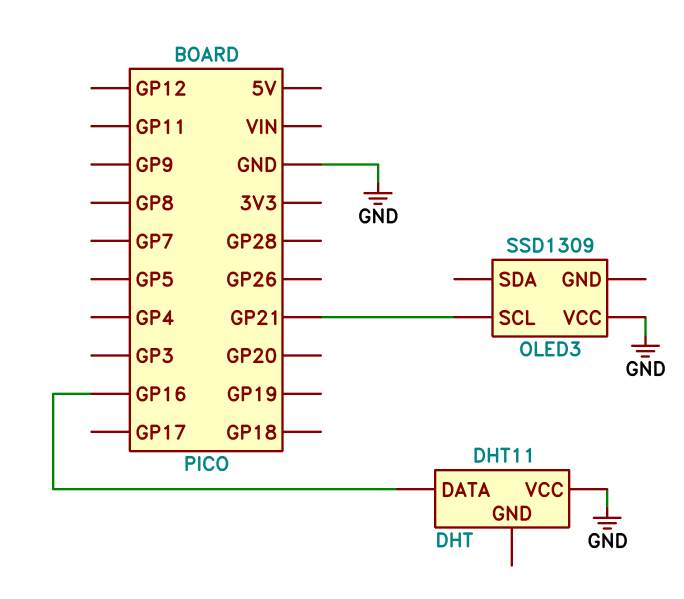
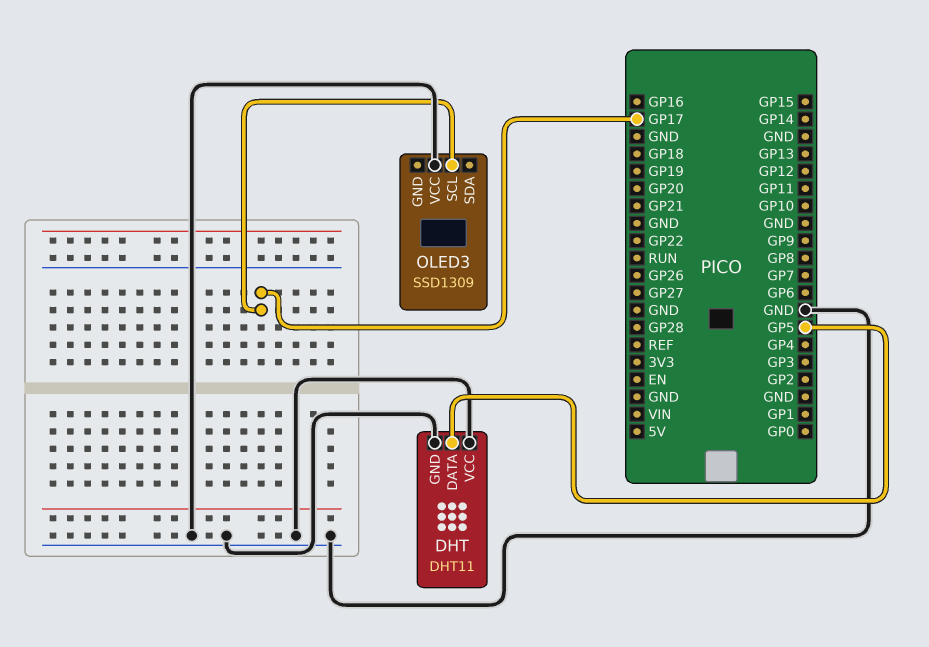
DHT pin DATA: GP16 -> GP5
DHT pin GND: none -> GND
OLED3 pin SCL: GP21 -> GP17

